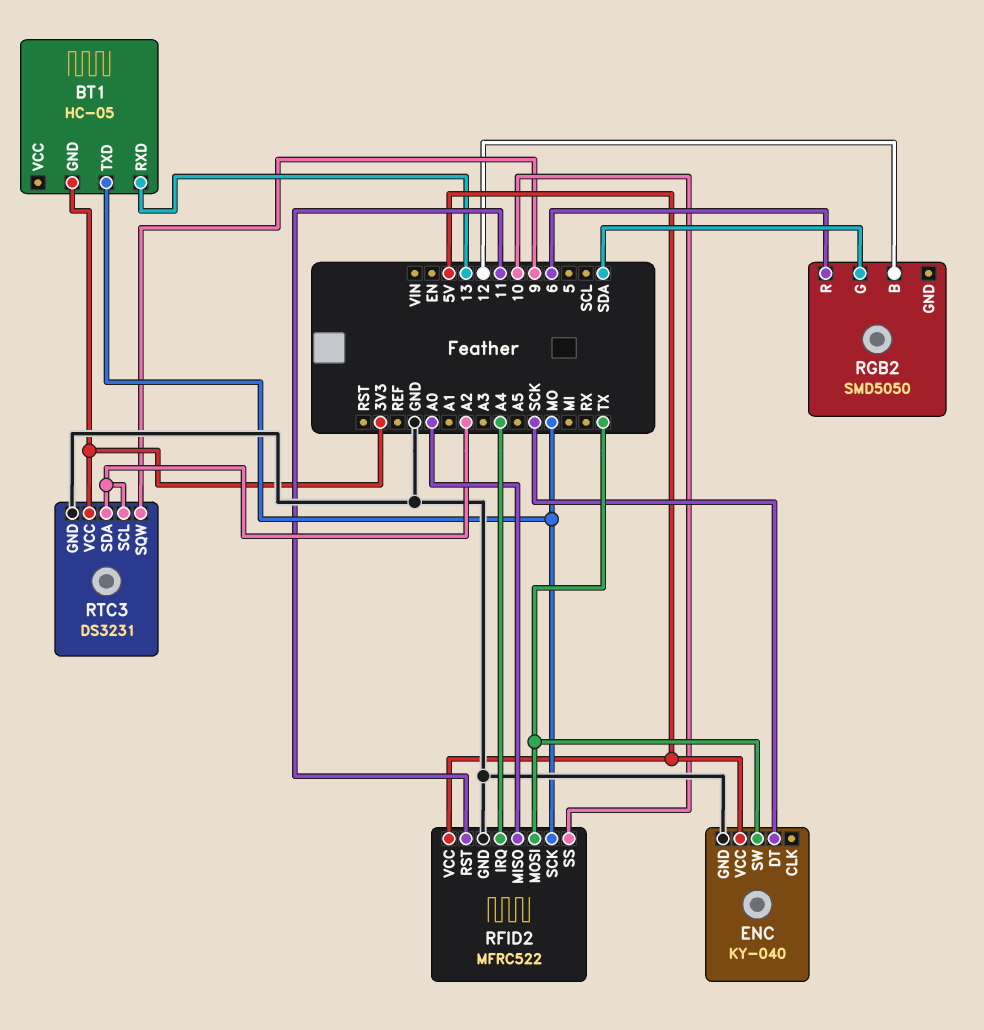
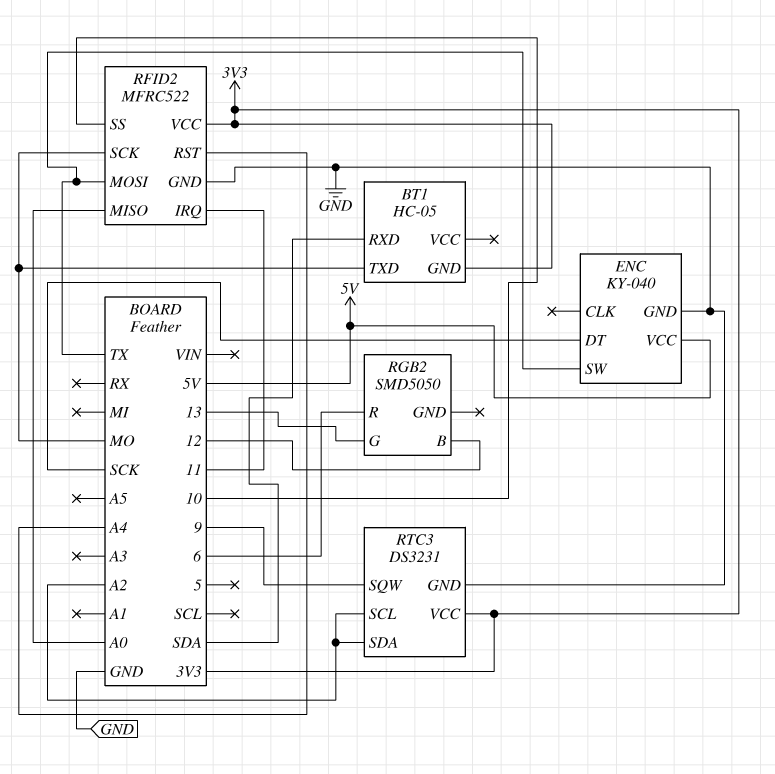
BT1 pin RXD: 13 -> SDA
RFID2 pin IRQ: A4 -> 11
RFID2 pin RST: 11 -> A4
RFID2 pin VCC: 5V -> 3V3
RGB2 pin G: SDA -> 13

